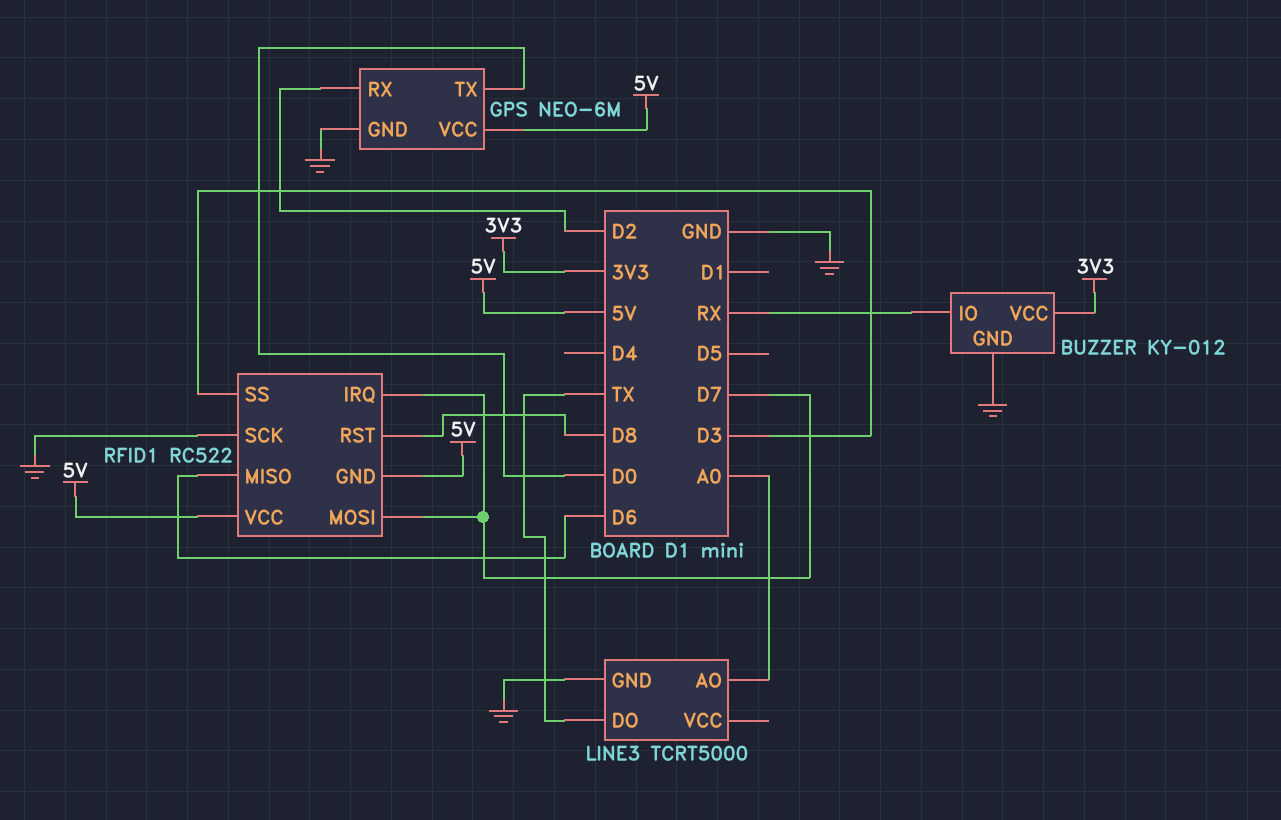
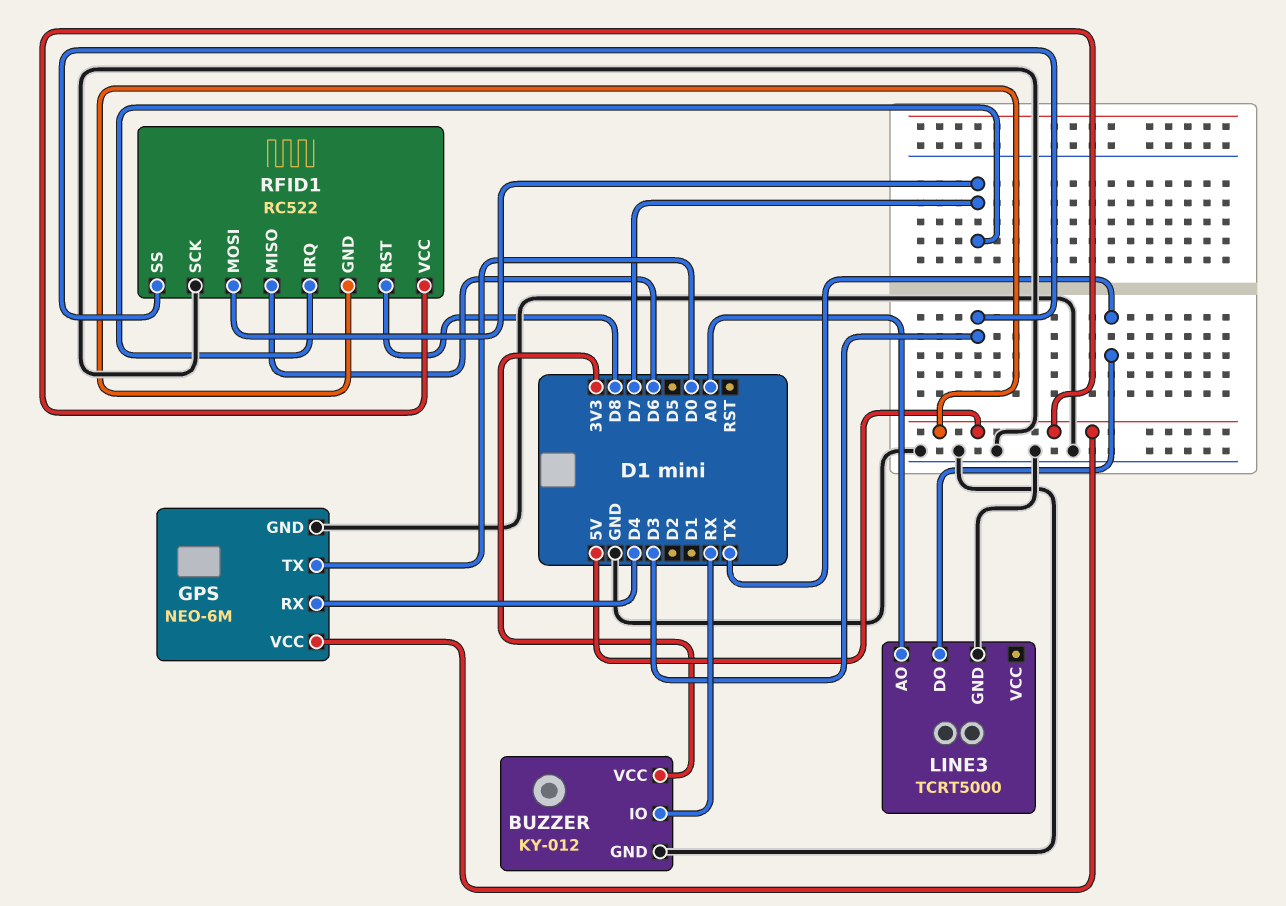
GPS pin RX: D2 -> D4

